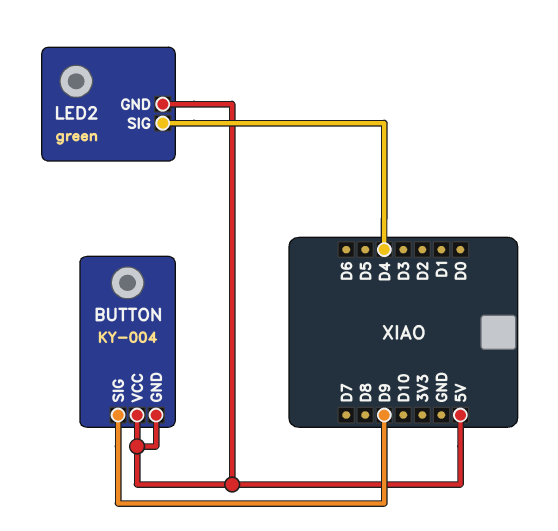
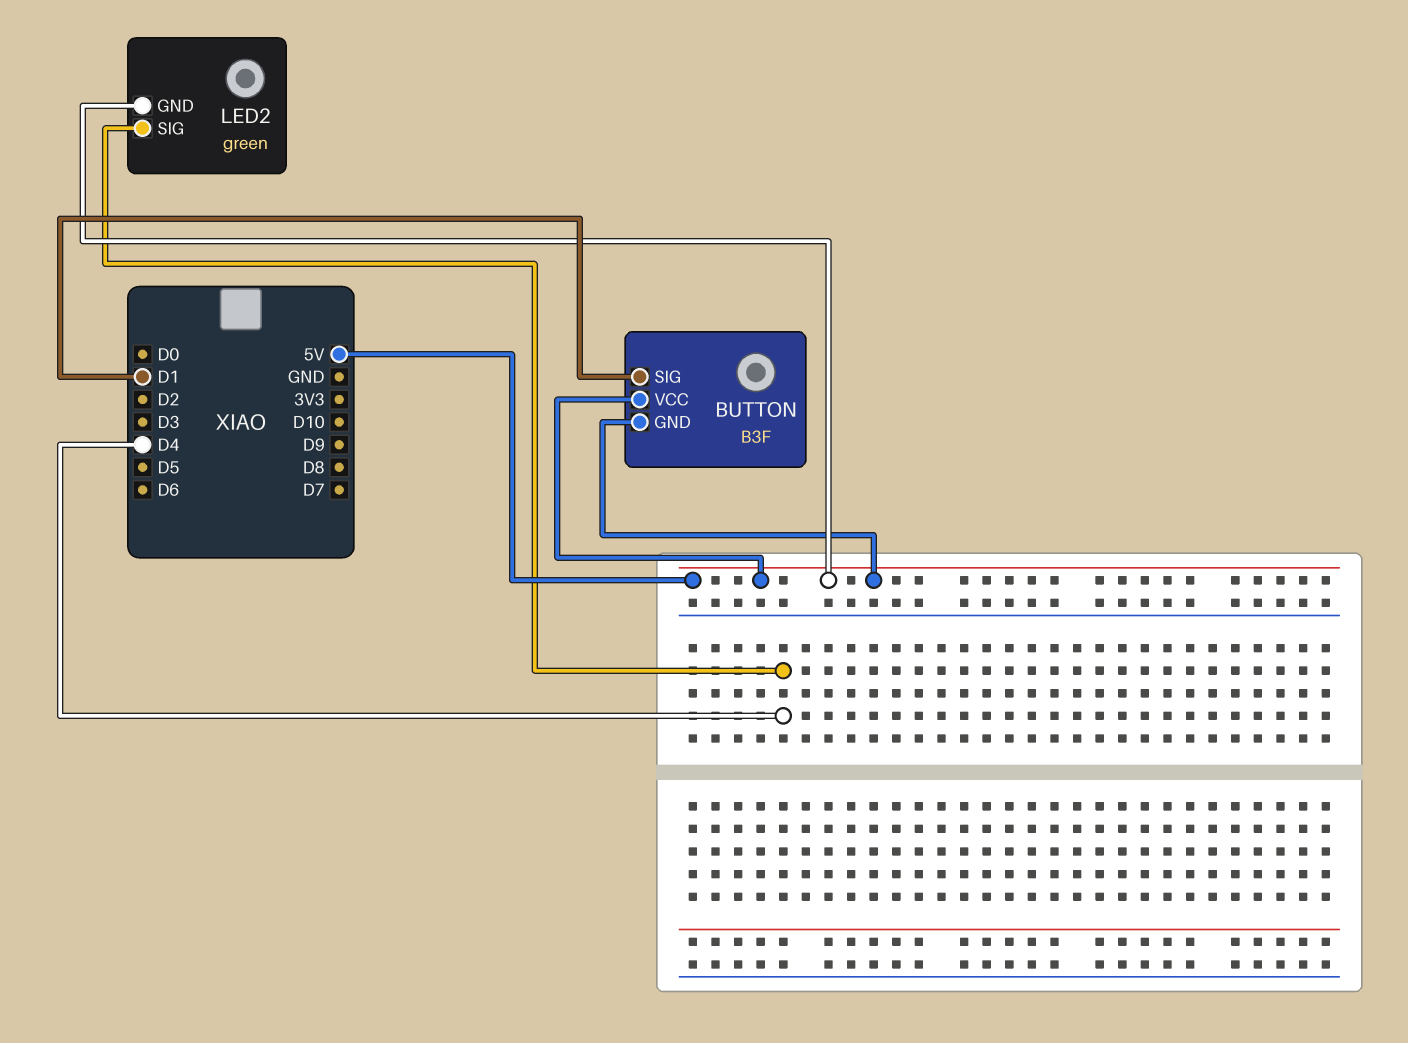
BUTTON: KY-004 -> B3F
BUTTON pin SIG: D9 -> D1

